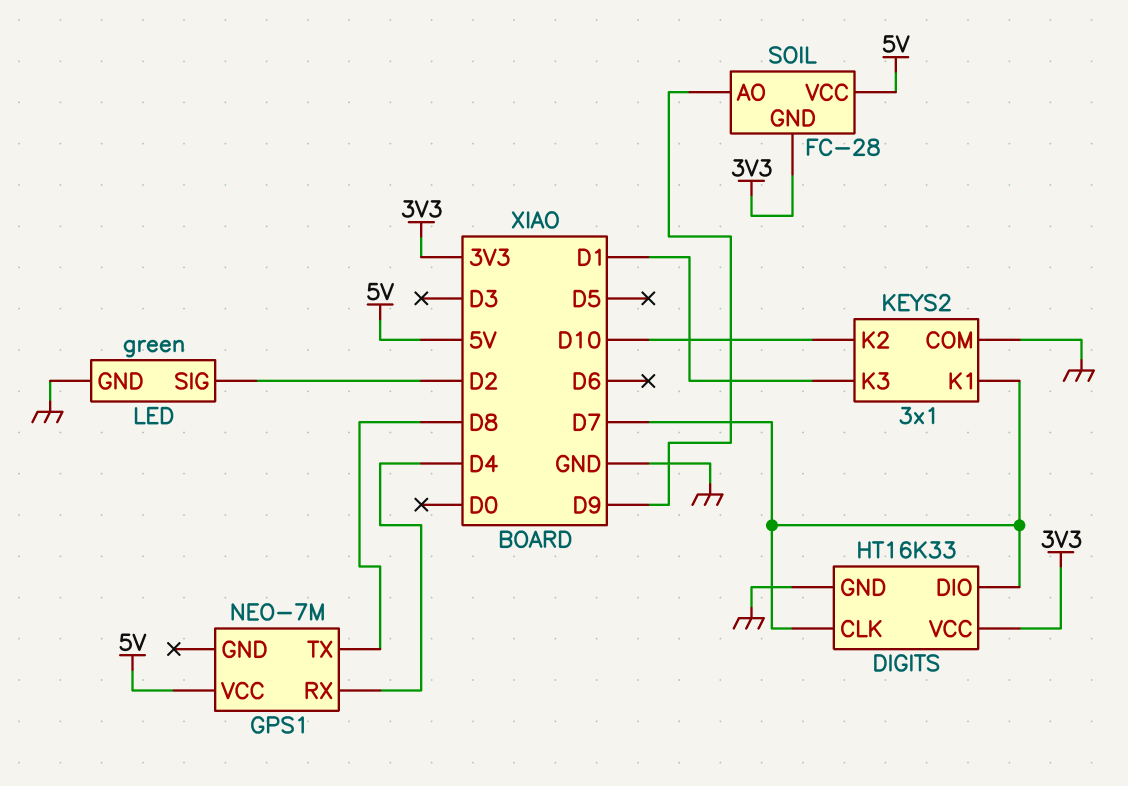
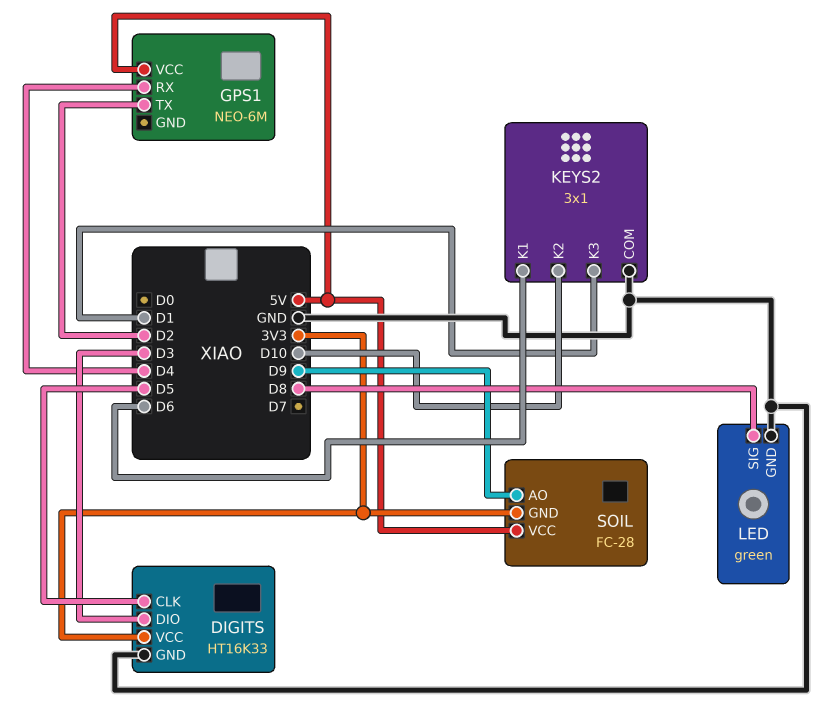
DIGITS pin CLK: D7 -> D5
DIGITS pin DIO: D7 -> D3
GPS1: NEO-7M -> NEO-6M
GPS1 pin TX: D8 -> D2
KEYS2 pin K1: D7 -> D6
LED pin SIG: D2 -> D8

